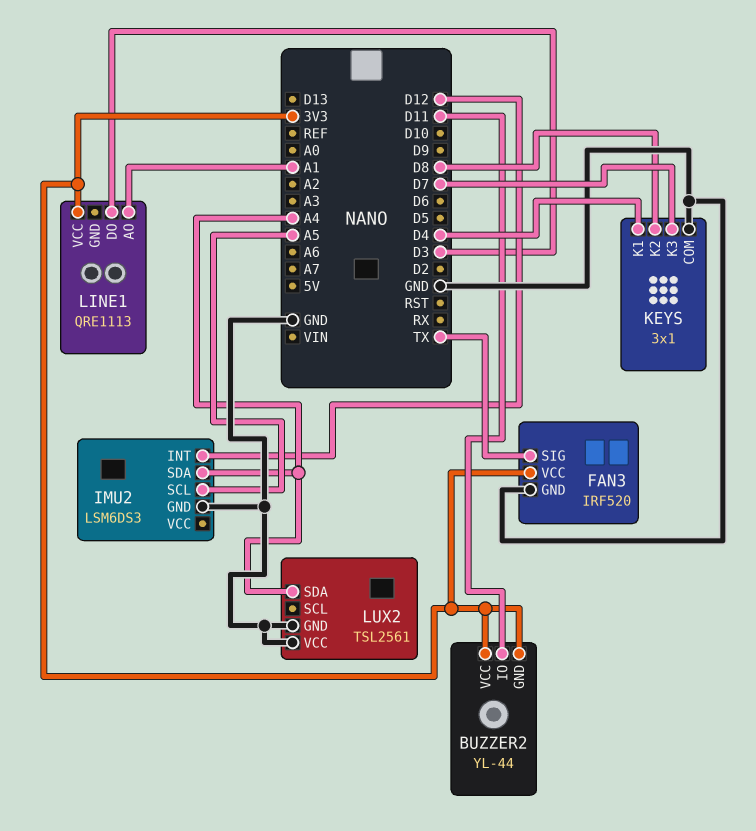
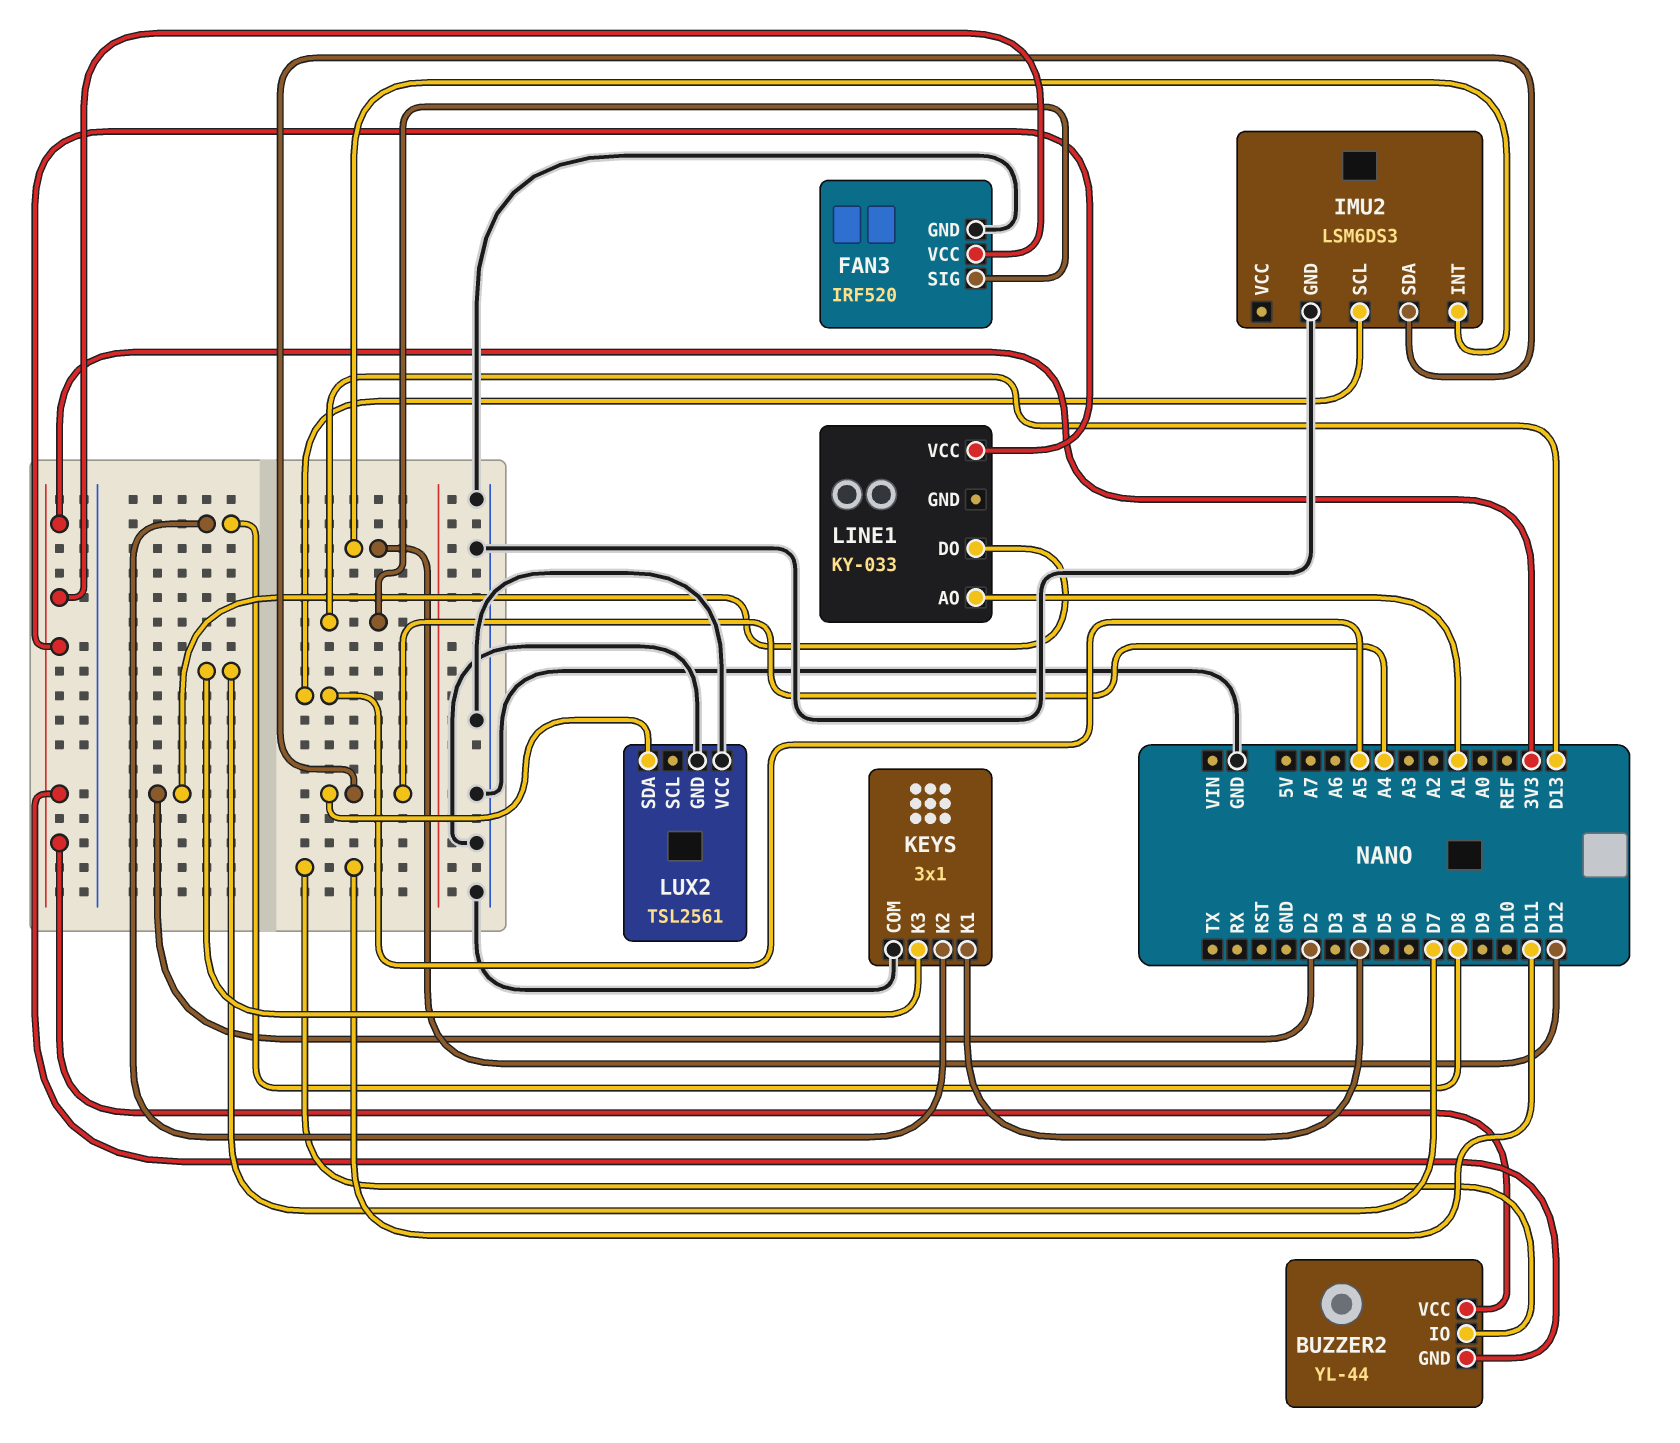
FAN3 pin SIG: TX -> D13
LINE1: QRE1113 -> KY-033
LINE1 pin DO: D3 -> D2

